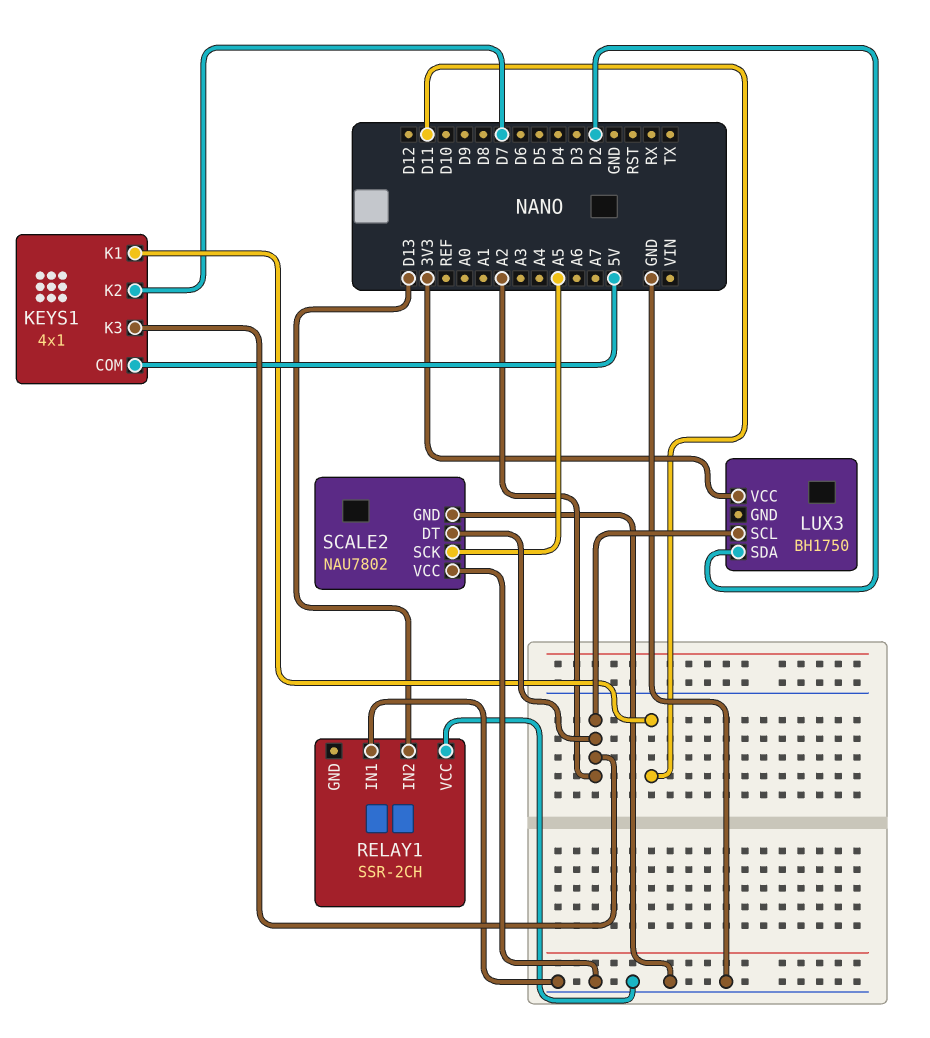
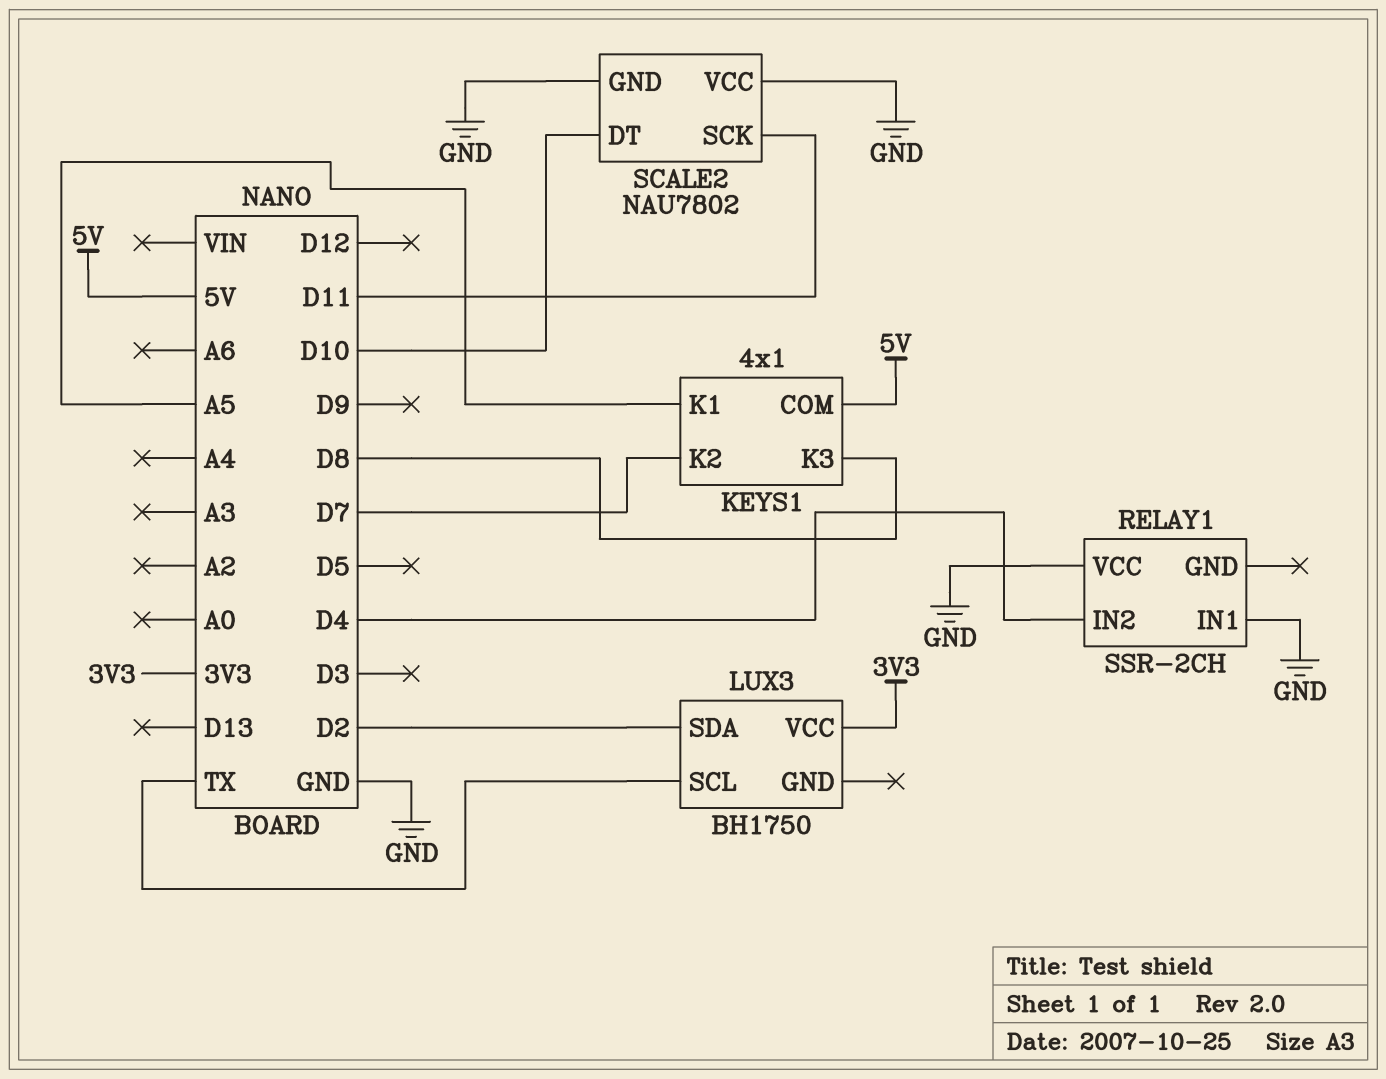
KEYS1 pin K1: D11 -> A5
KEYS1 pin K3: A2 -> D8
LUX3 pin SCL: A2 -> TX
RELAY1 pin IN2: D13 -> D4
SCALE2 pin DT: A2 -> D10
SCALE2 pin SCK: A5 -> D11

